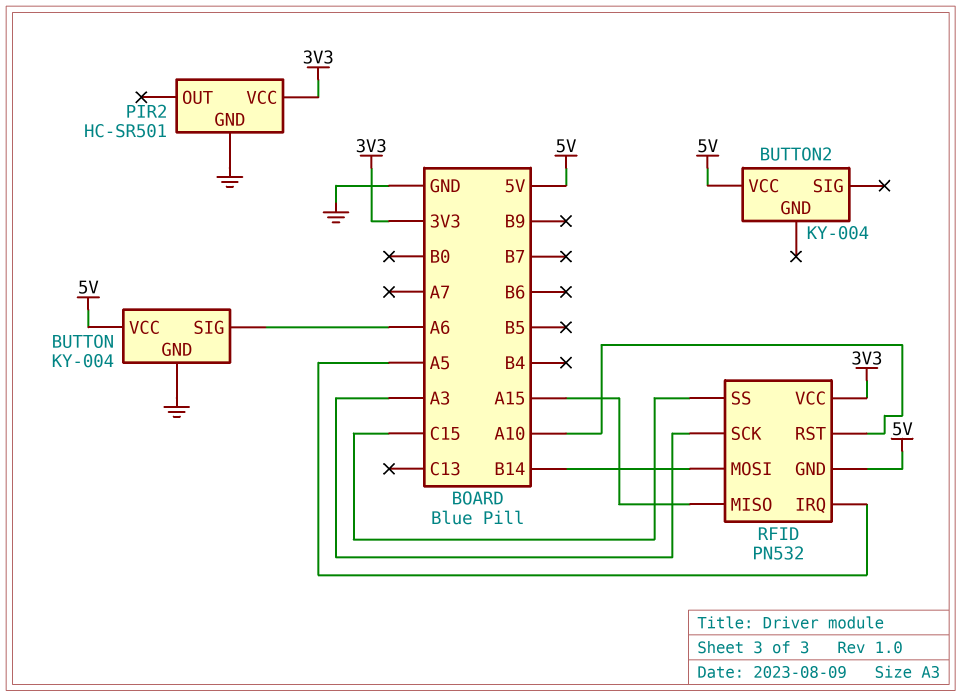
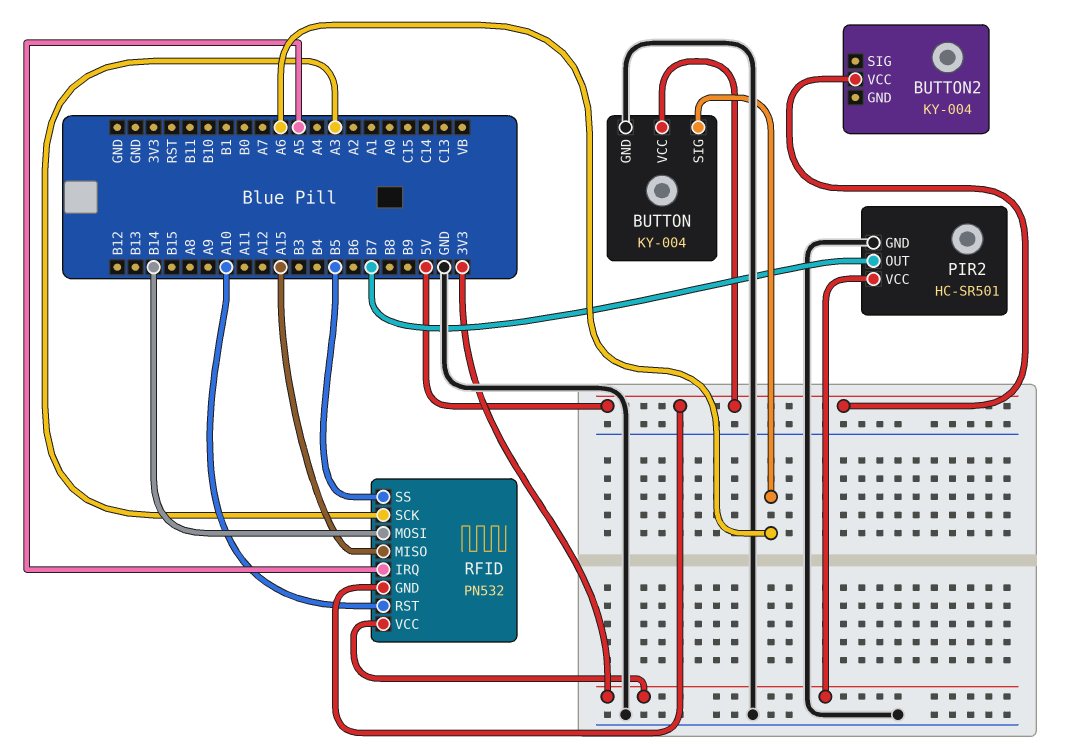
PIR2 pin OUT: none -> B7
RFID pin SS: C15 -> B5

